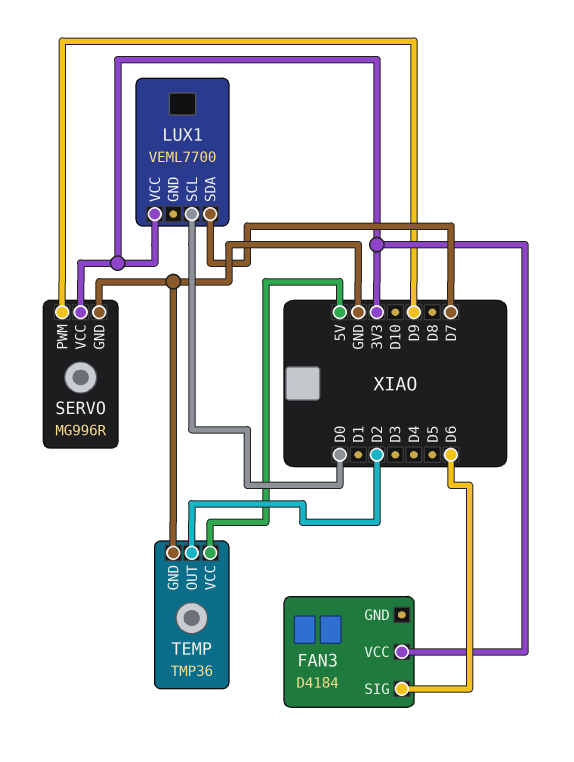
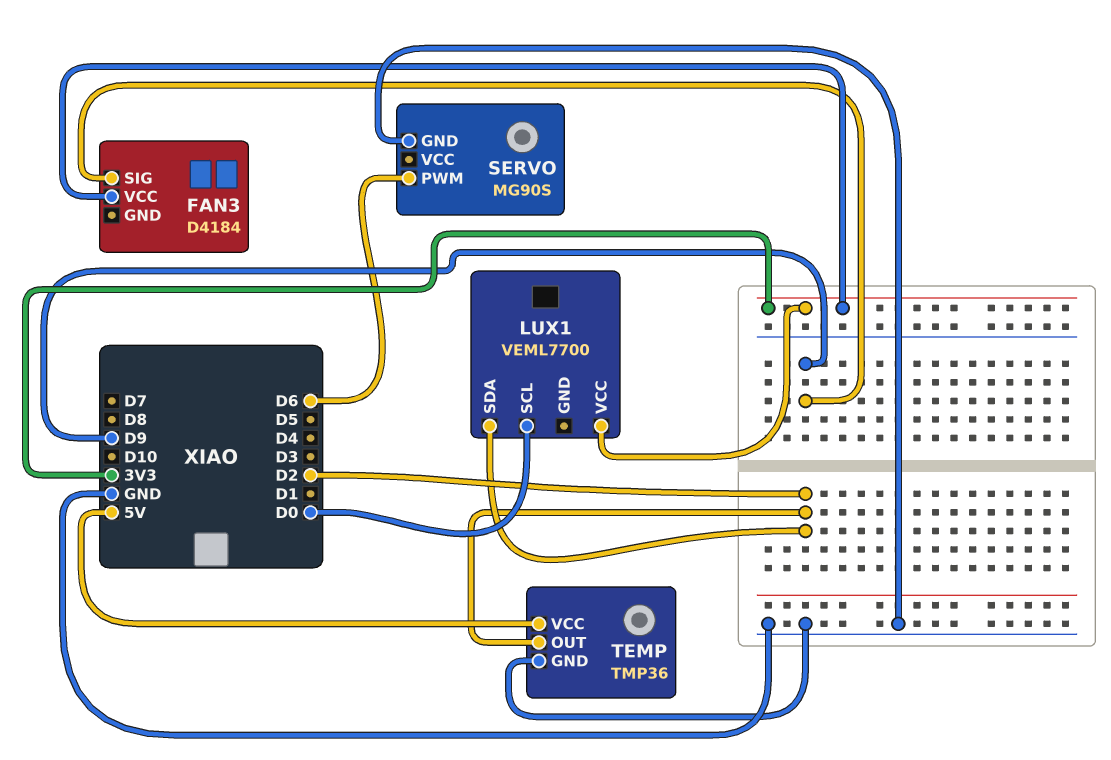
FAN3 pin SIG: D6 -> D9
LUX1 pin SDA: D7 -> D2
SERVO: MG996R -> MG90S
SERVO pin PWM: D9 -> D6
SERVO pin VCC: 3V3 -> none

